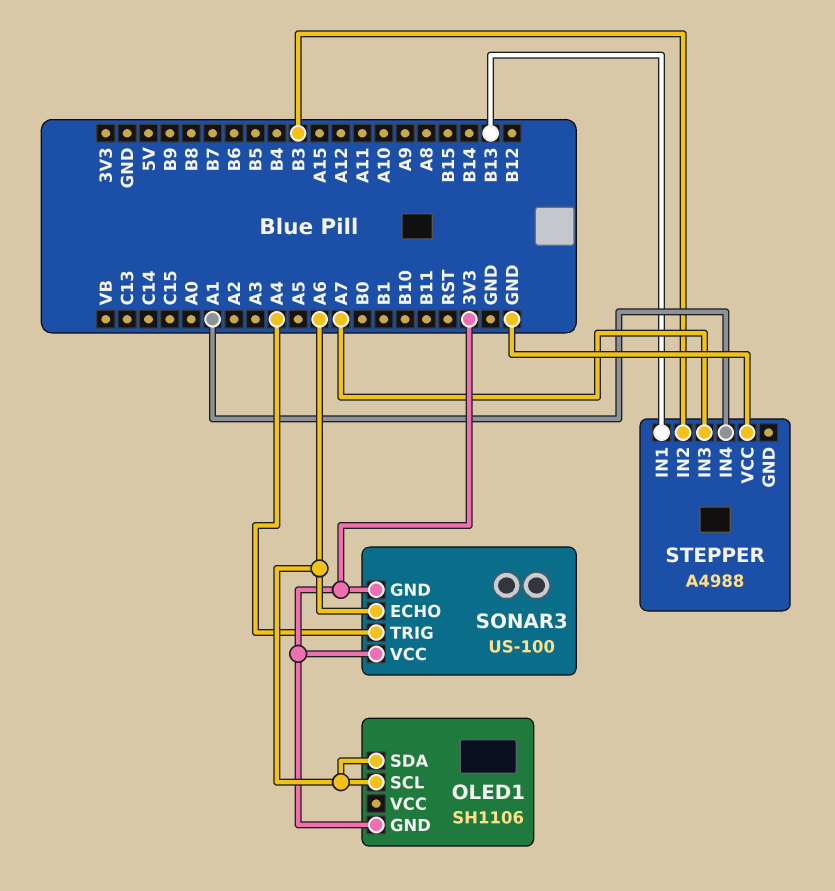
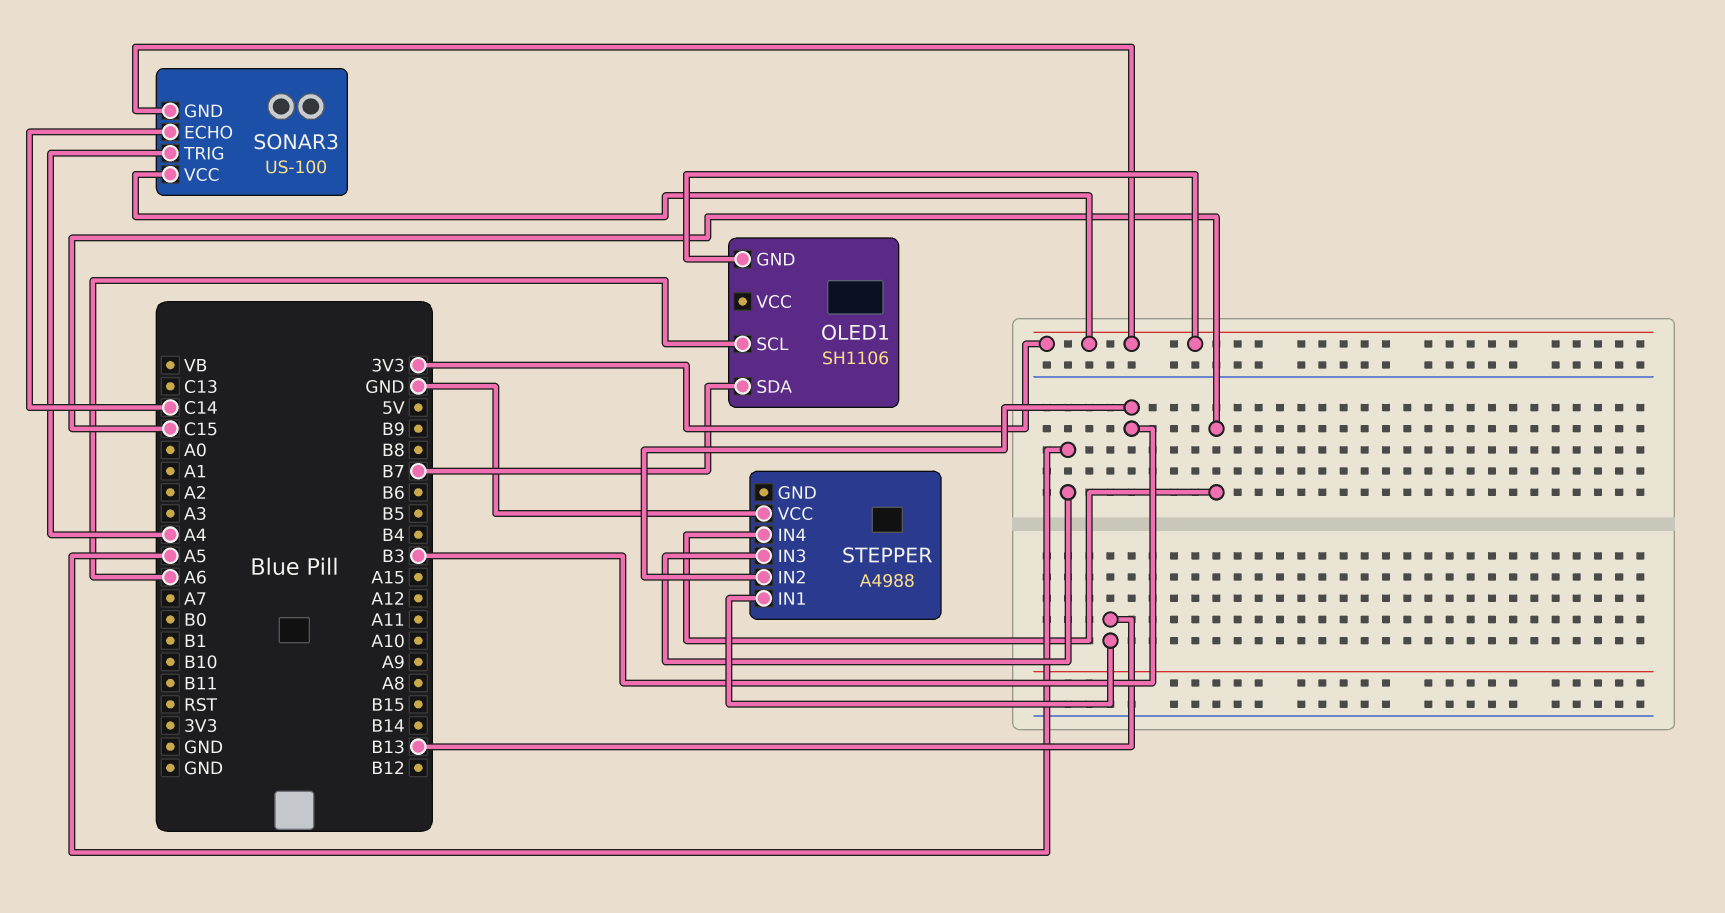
OLED1 pin SDA: A6 -> B7
SONAR3 pin ECHO: A6 -> C14
STEPPER pin IN3: A7 -> A5
STEPPER pin IN4: A1 -> C15

